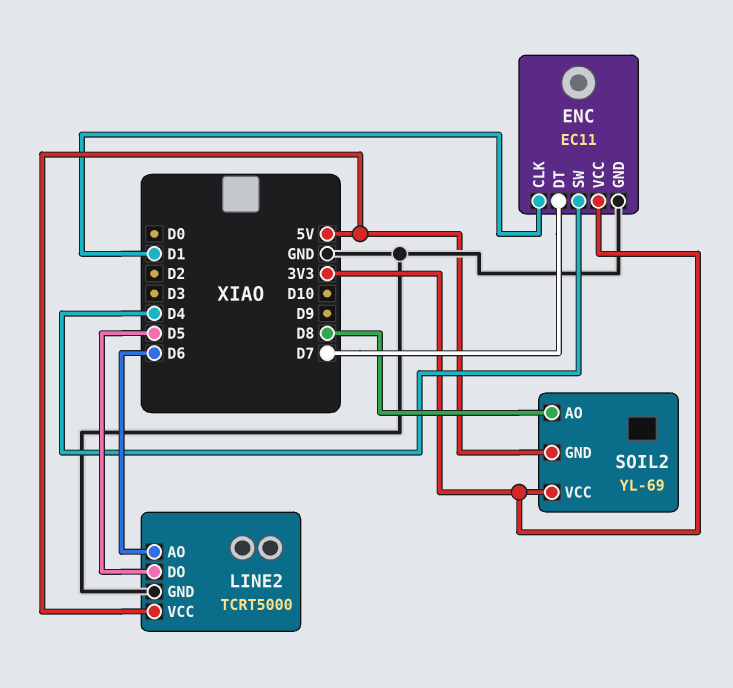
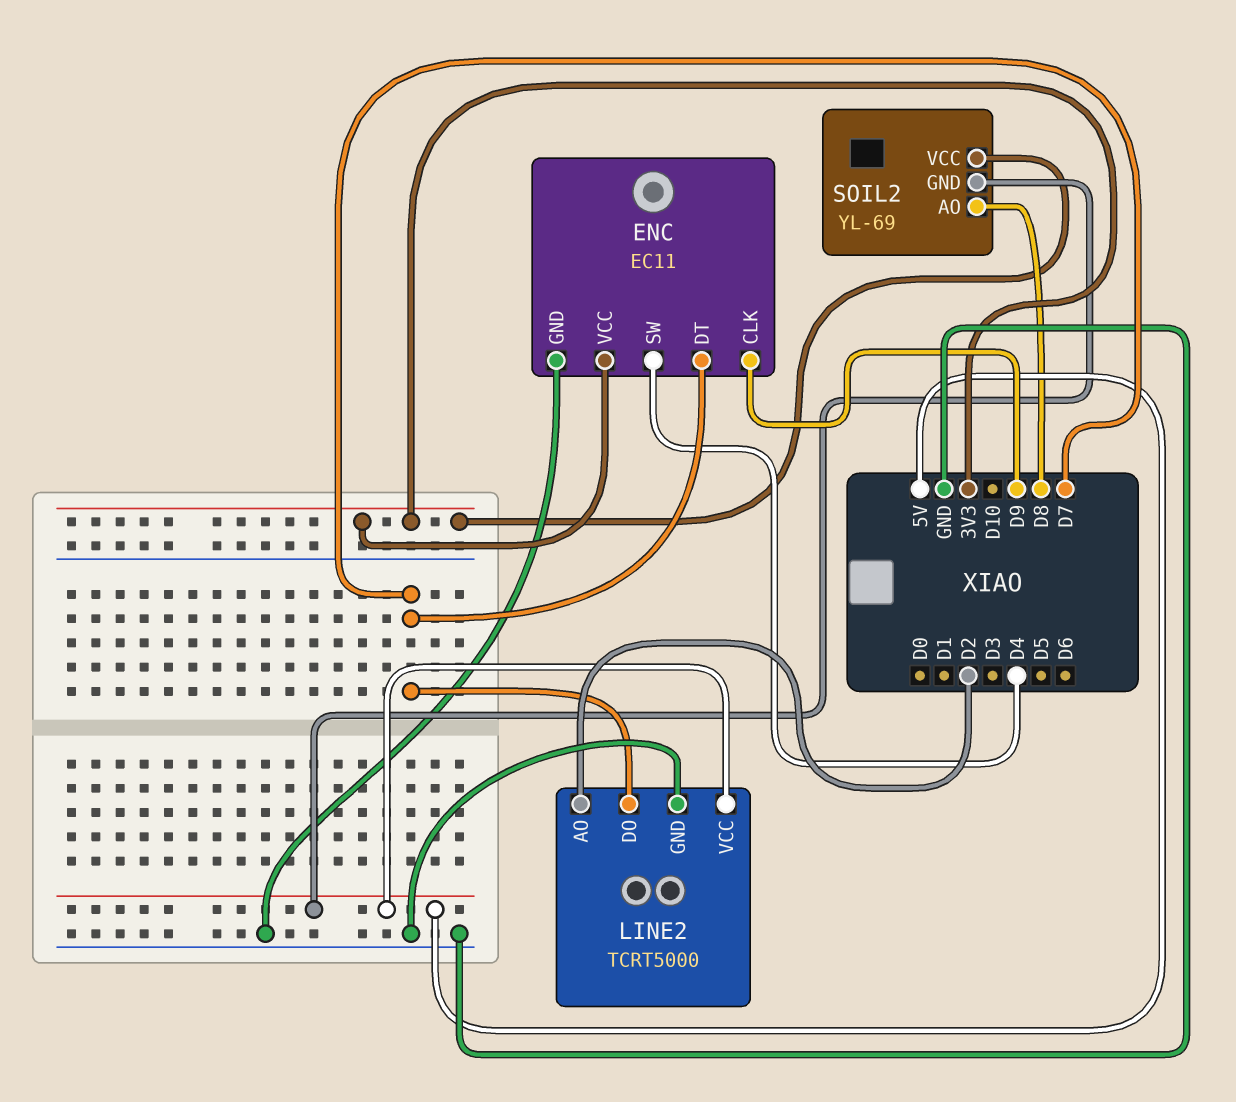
ENC pin CLK: D1 -> D9
LINE2 pin AO: D6 -> D2
LINE2 pin DO: D5 -> D7

